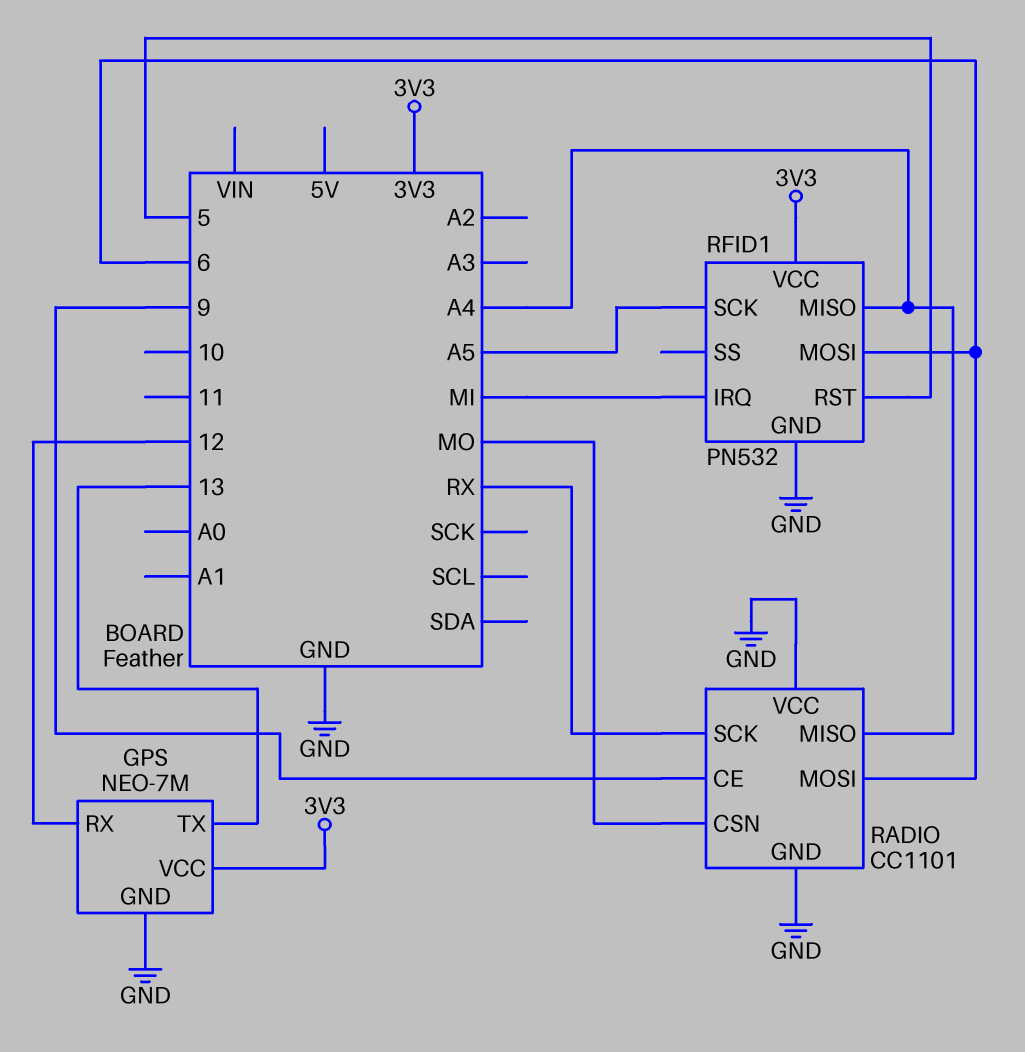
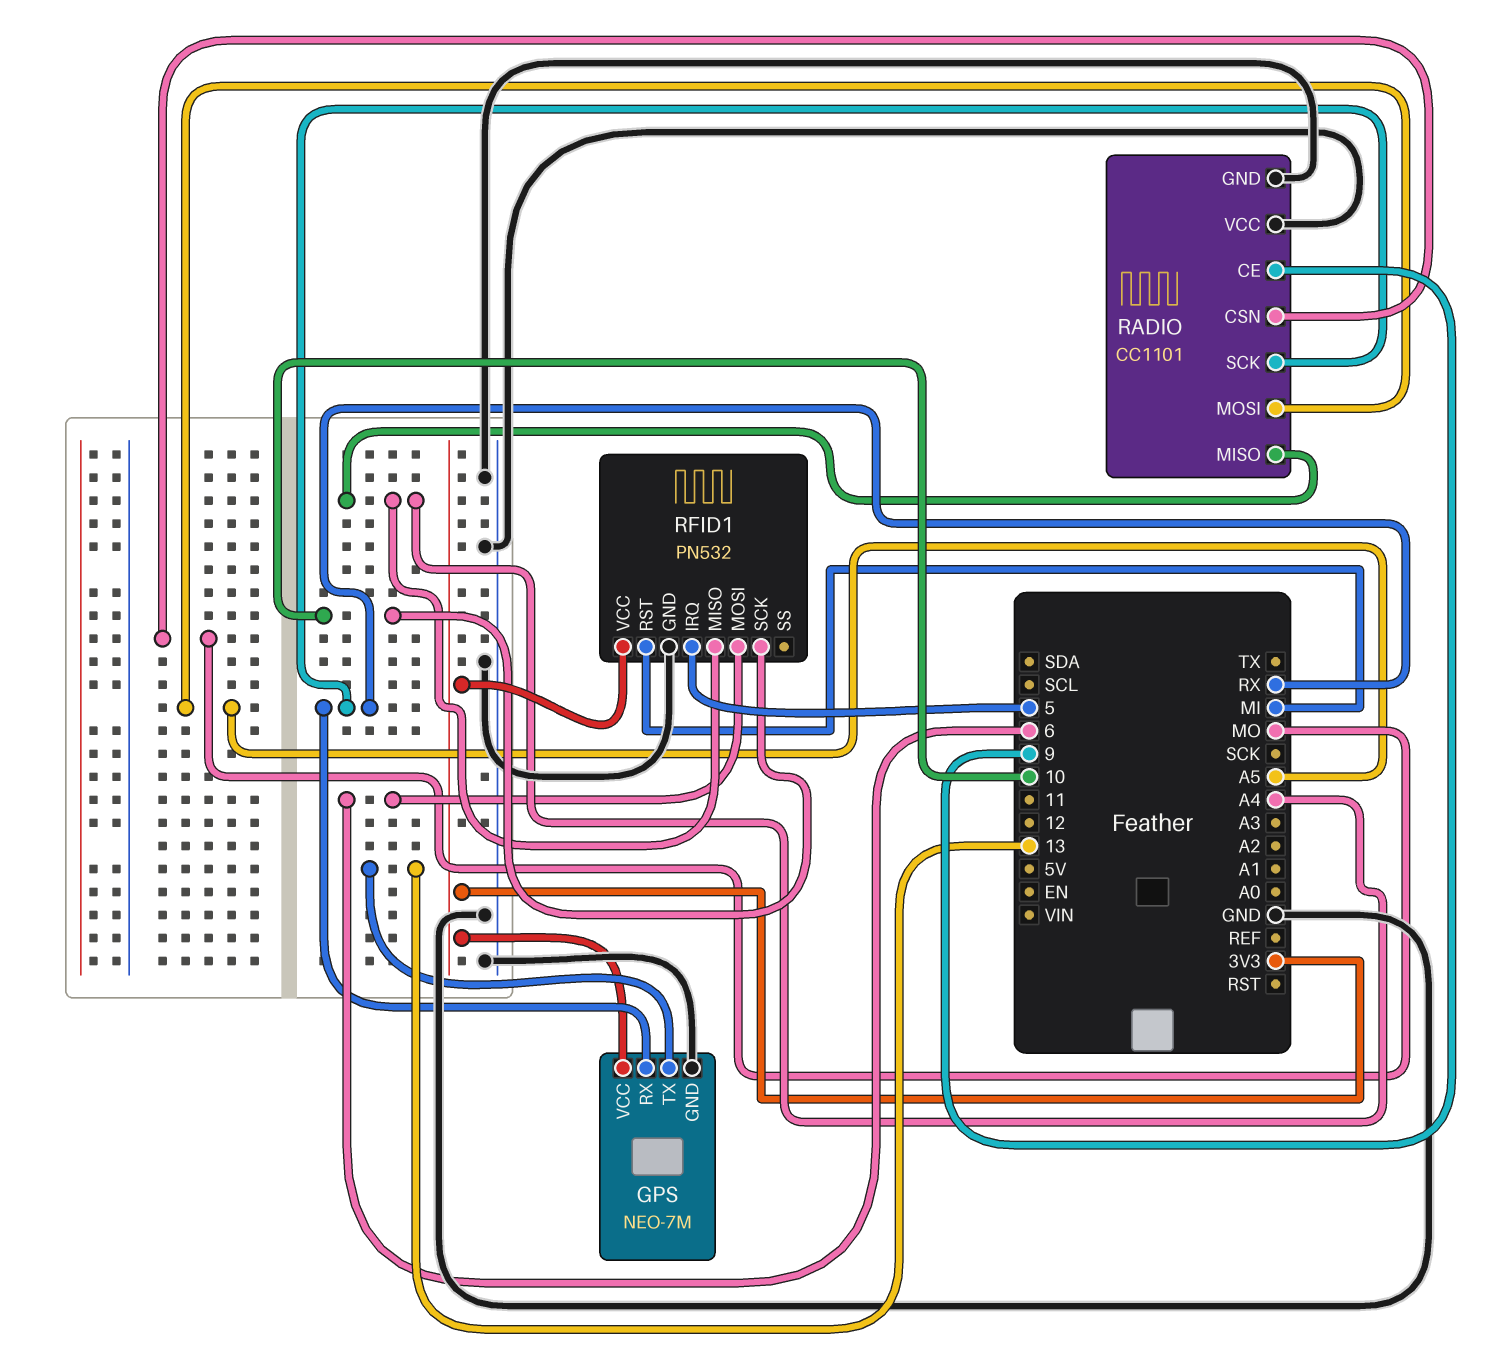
GPS pin RX: 12 -> RX
RADIO pin MOSI: 6 -> A5
RFID1 pin IRQ: MI -> 5
RFID1 pin RST: 5 -> MI
RFID1 pin SCK: A5 -> 10

